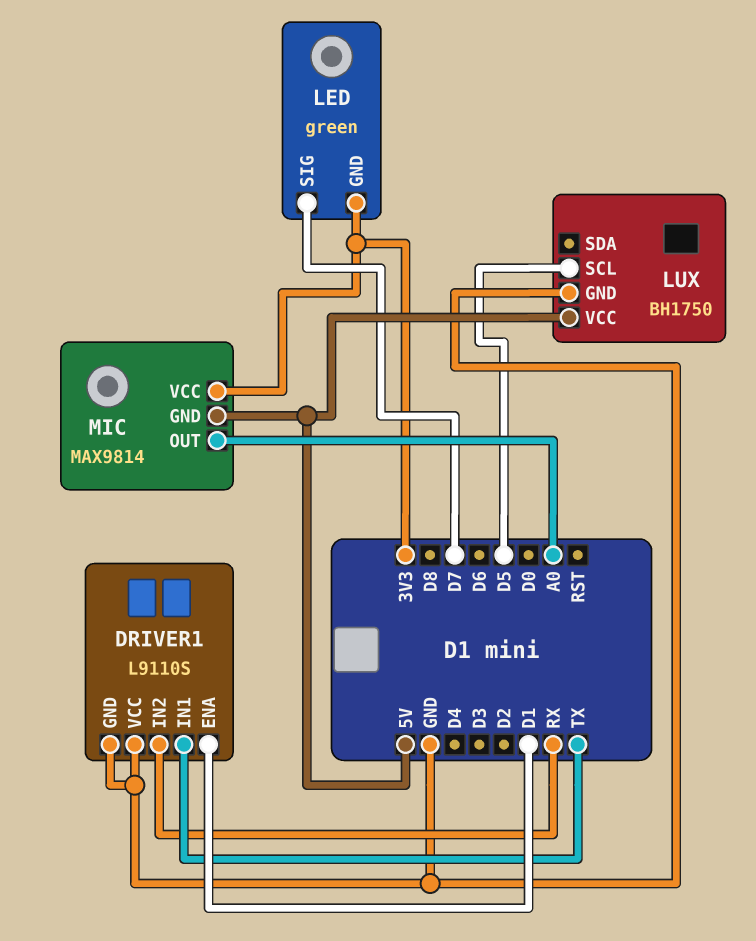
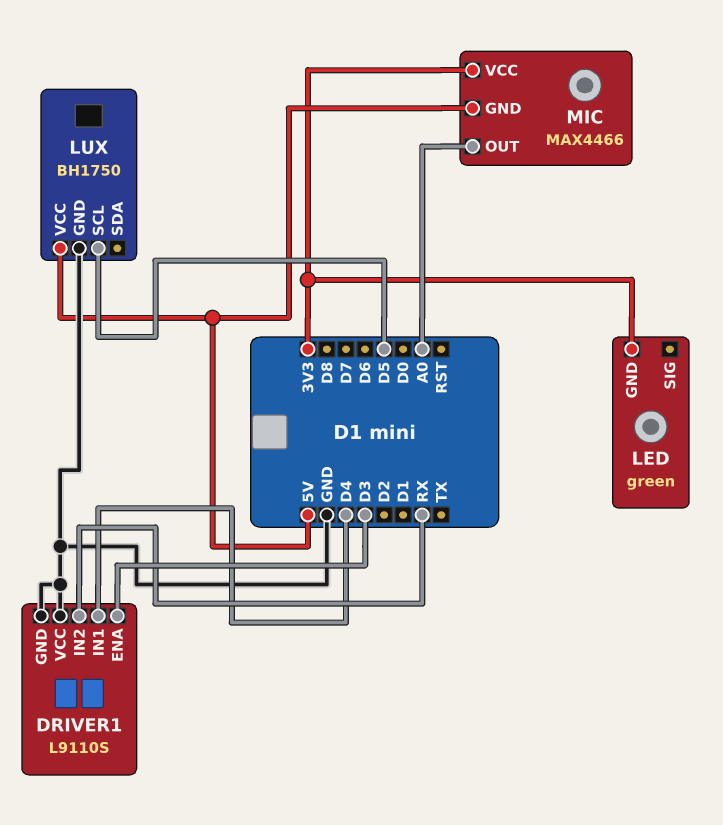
DRIVER1 pin ENA: D1 -> D3
DRIVER1 pin IN1: TX -> D4
LED pin SIG: D7 -> none
MIC: MAX9814 -> MAX4466

